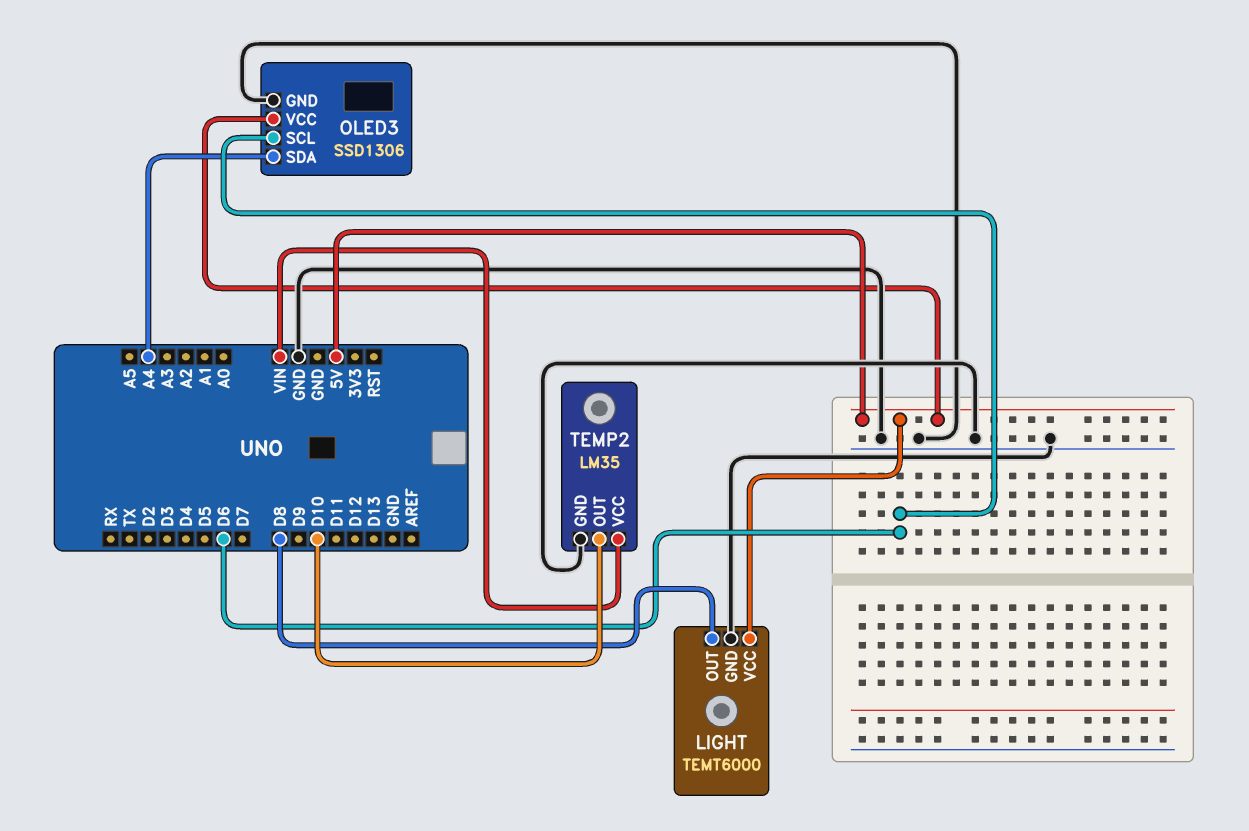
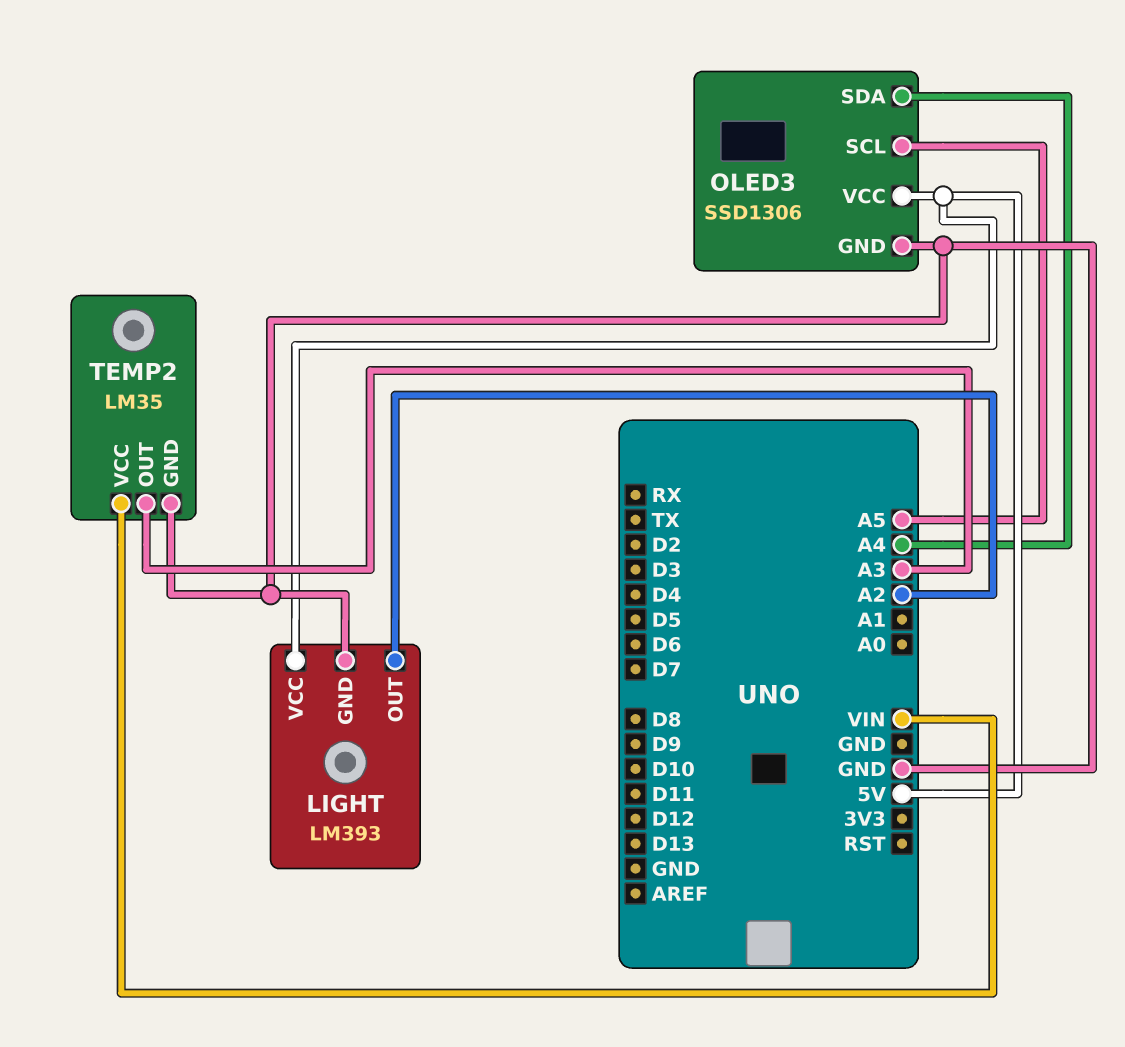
LIGHT: TEMT6000 -> LM393
LIGHT pin OUT: D8 -> A2
OLED3 pin SCL: D6 -> A5
TEMP2 pin OUT: D10 -> A3

